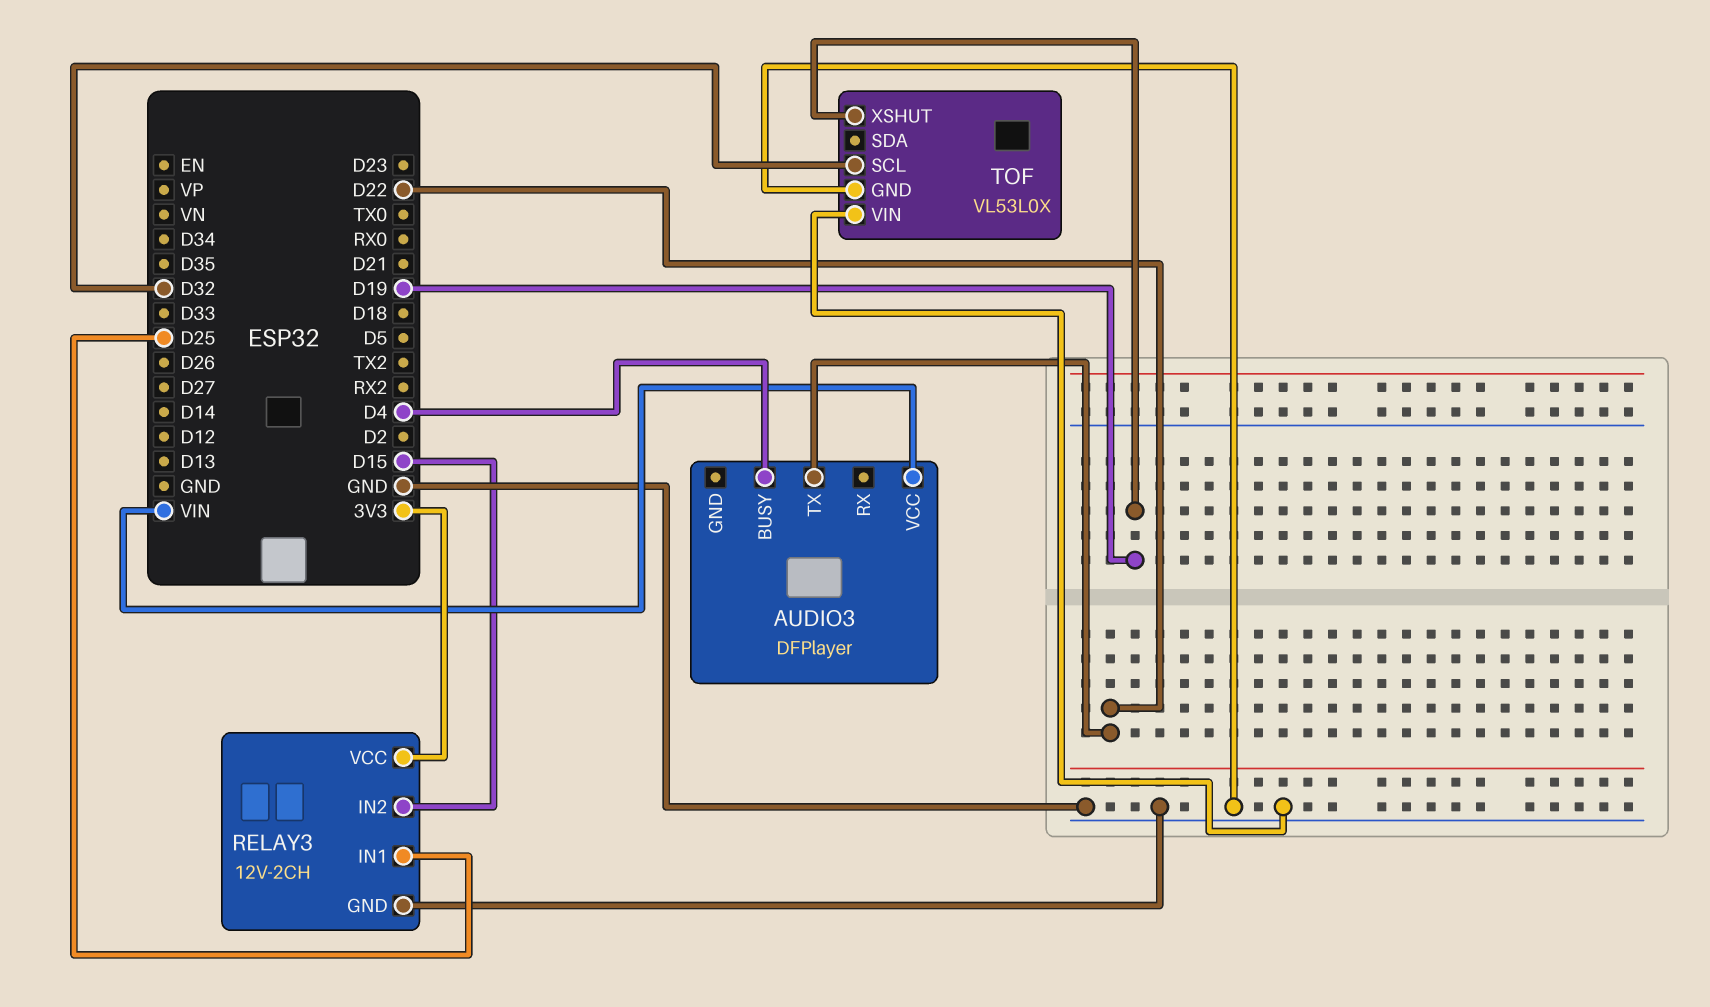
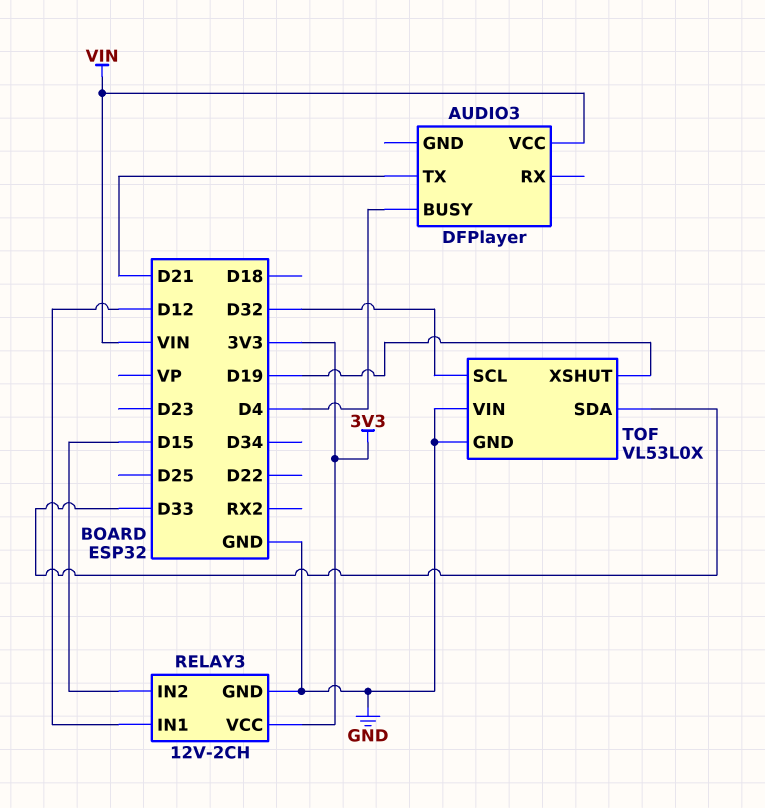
AUDIO3 pin TX: D22 -> D21
RELAY3 pin IN1: D25 -> D12
TOF pin SDA: none -> D33

